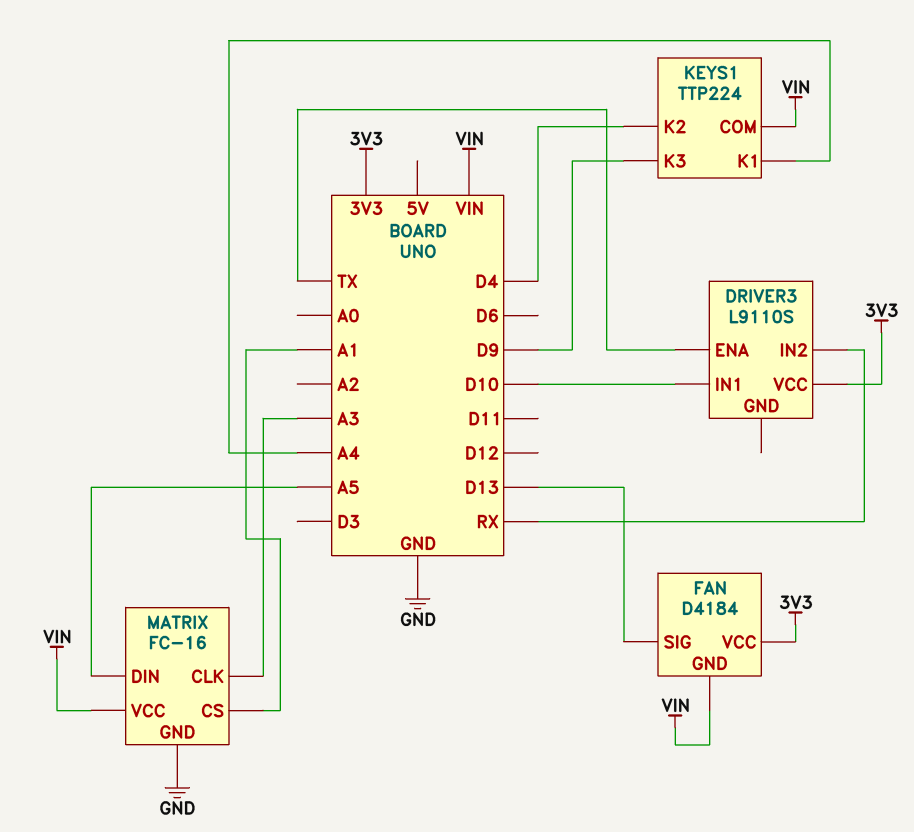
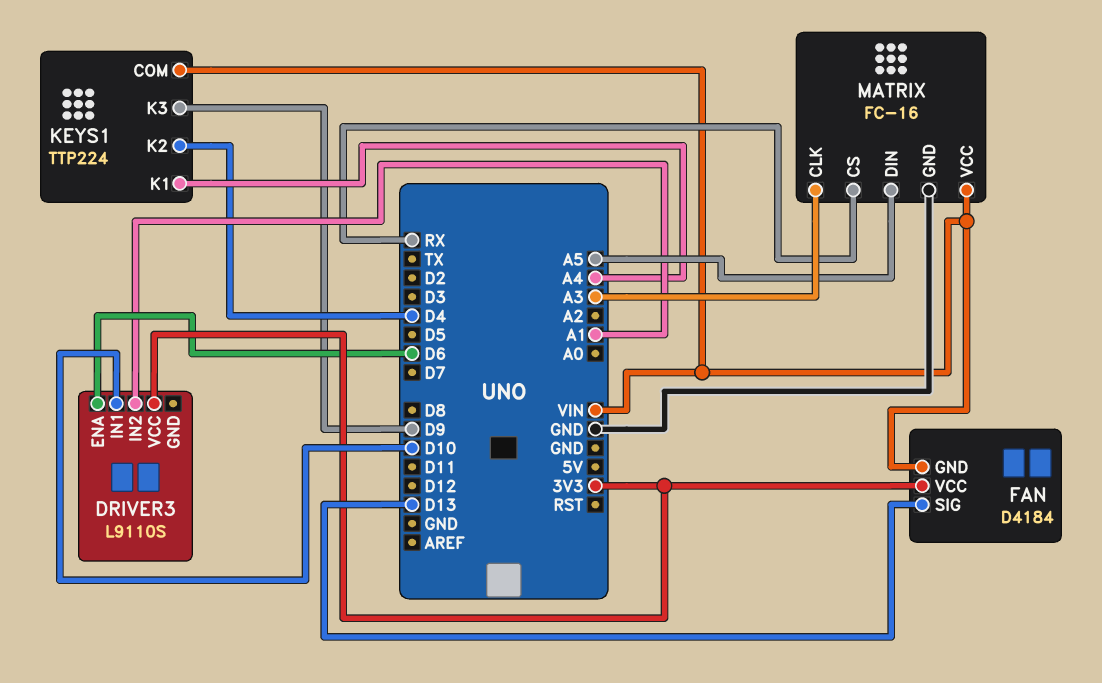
DRIVER3 pin ENA: TX -> D6
DRIVER3 pin IN2: RX -> A1
MATRIX pin CS: A1 -> RX

